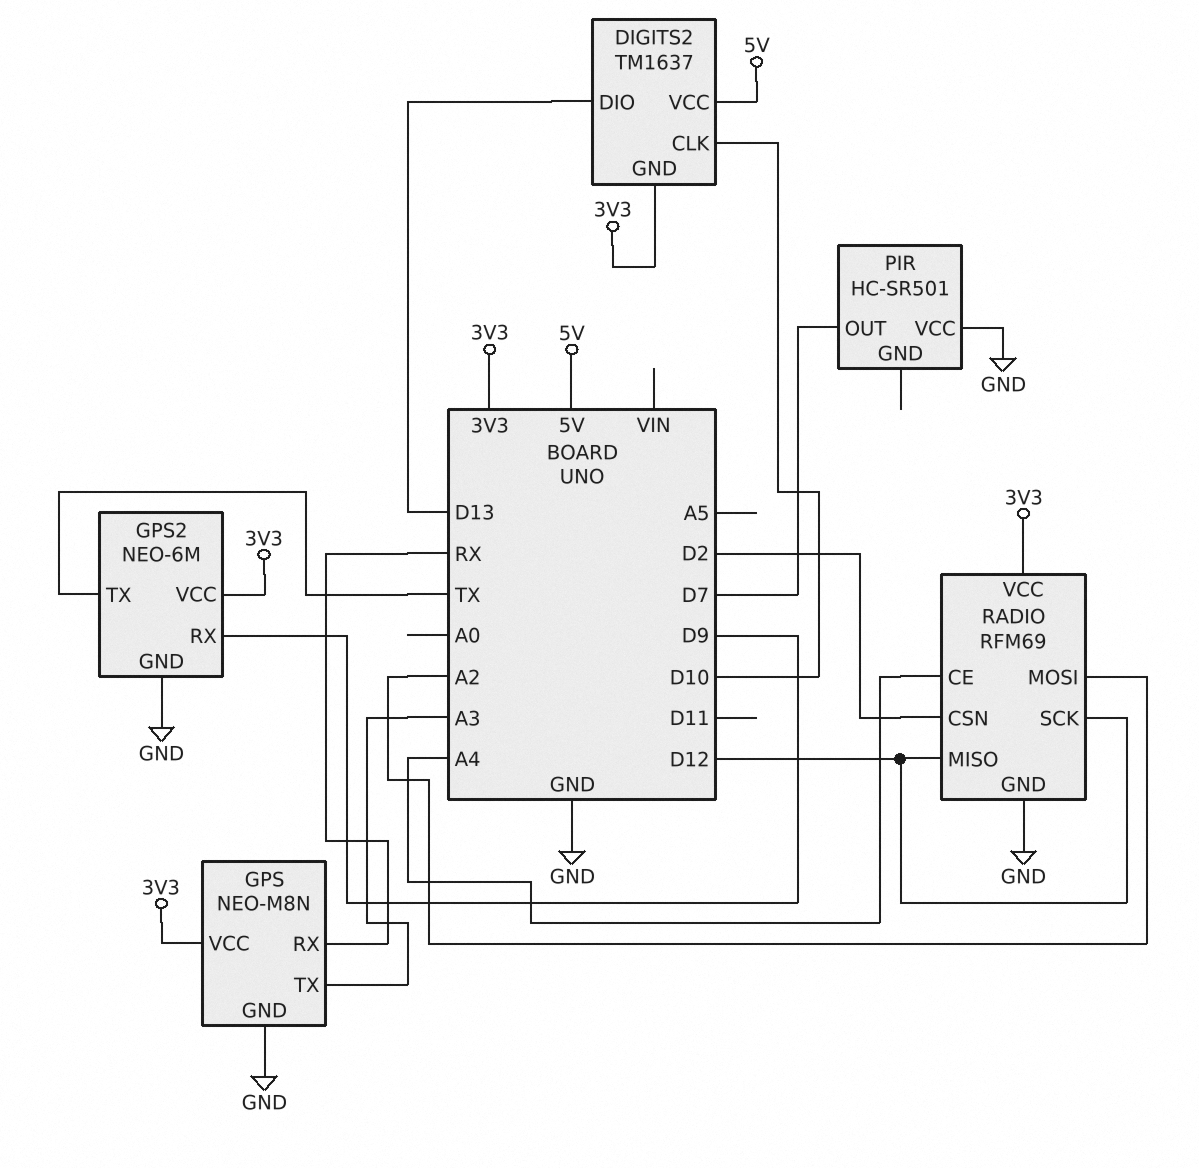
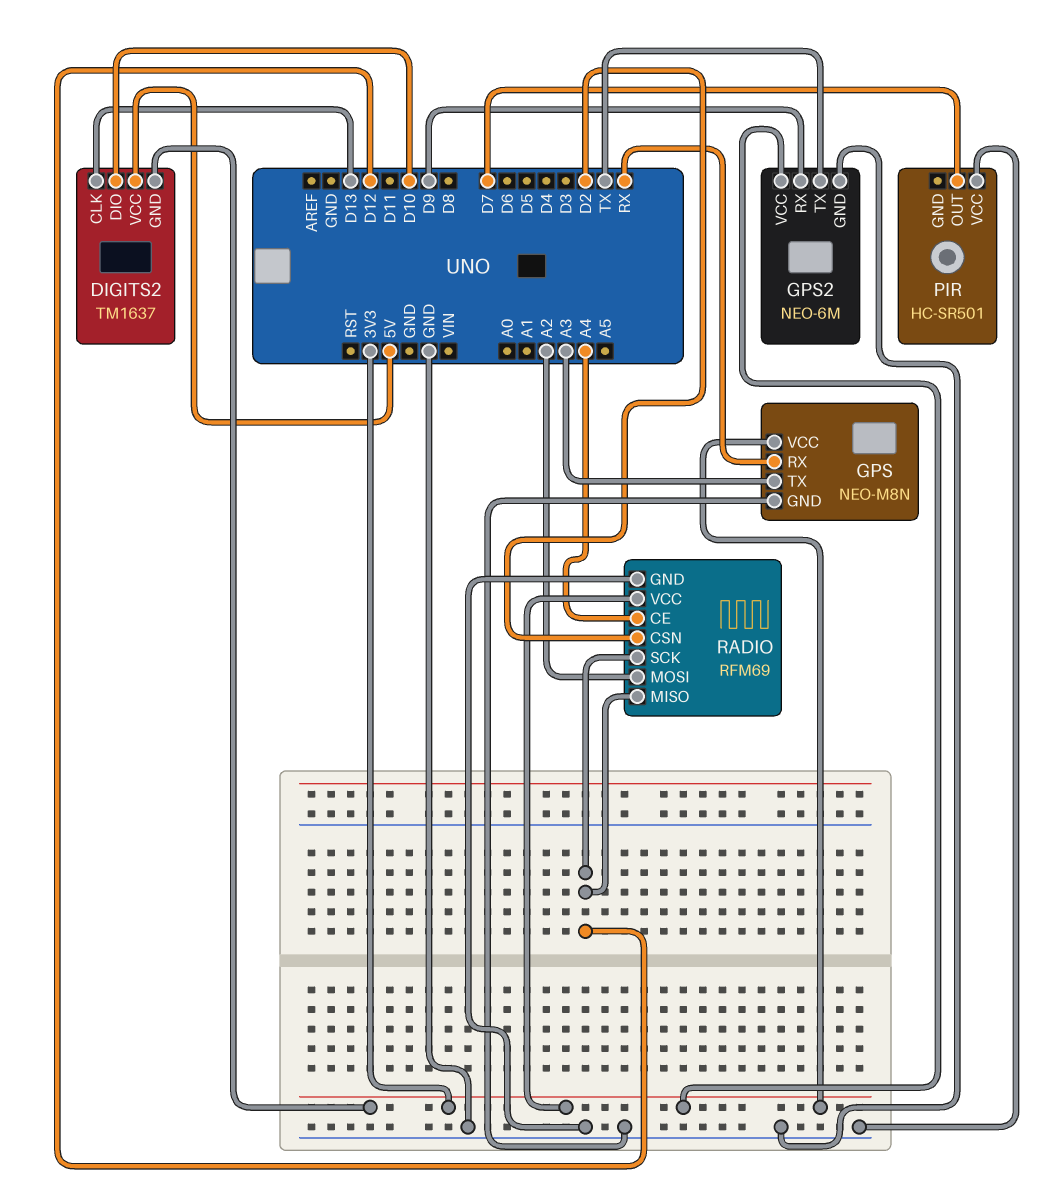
DIGITS2 pin CLK: D10 -> D13
DIGITS2 pin DIO: D13 -> D10

